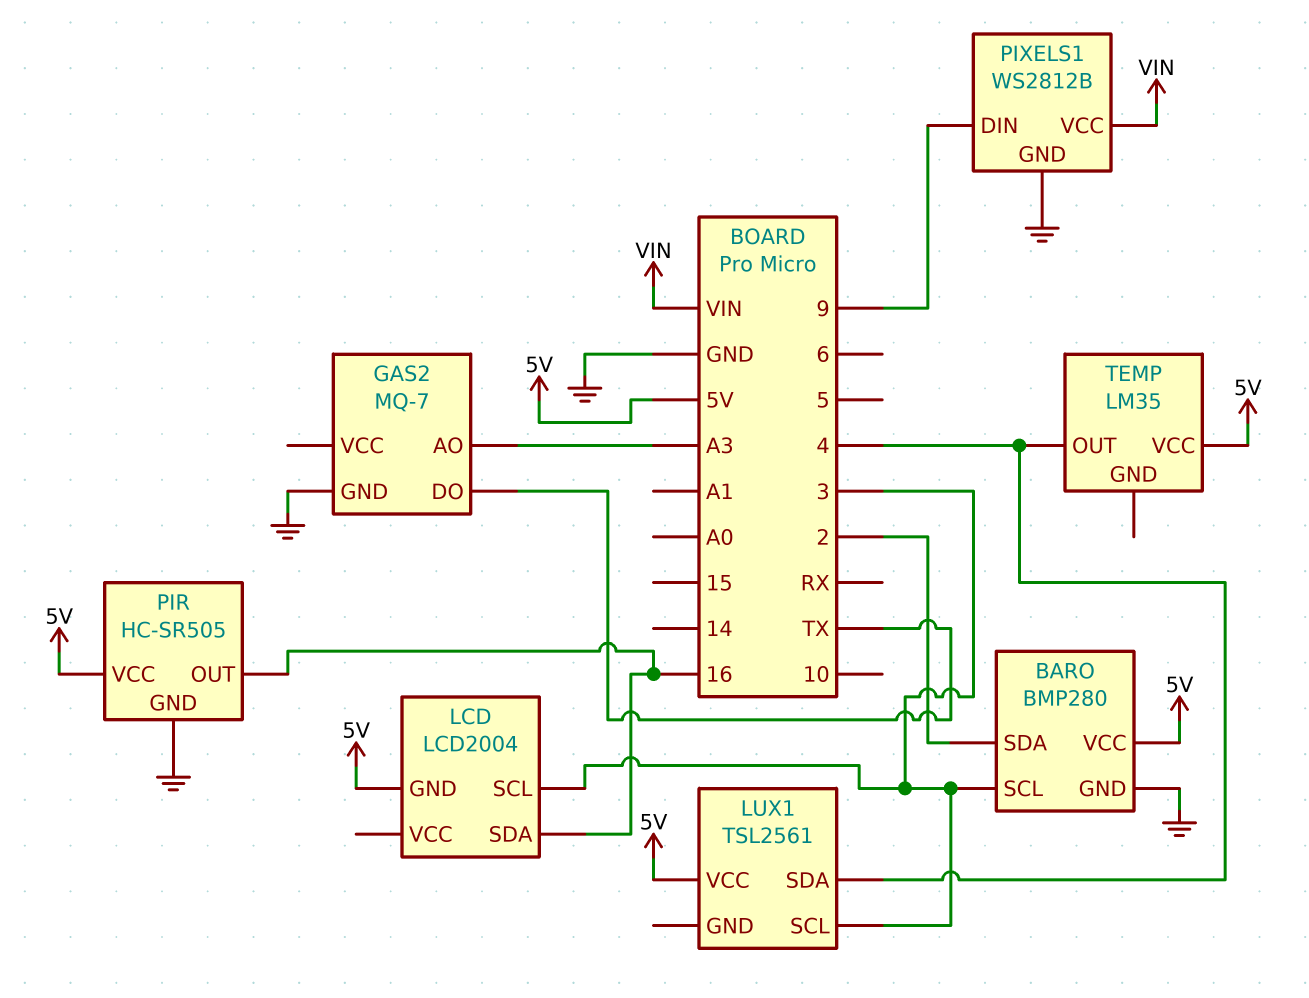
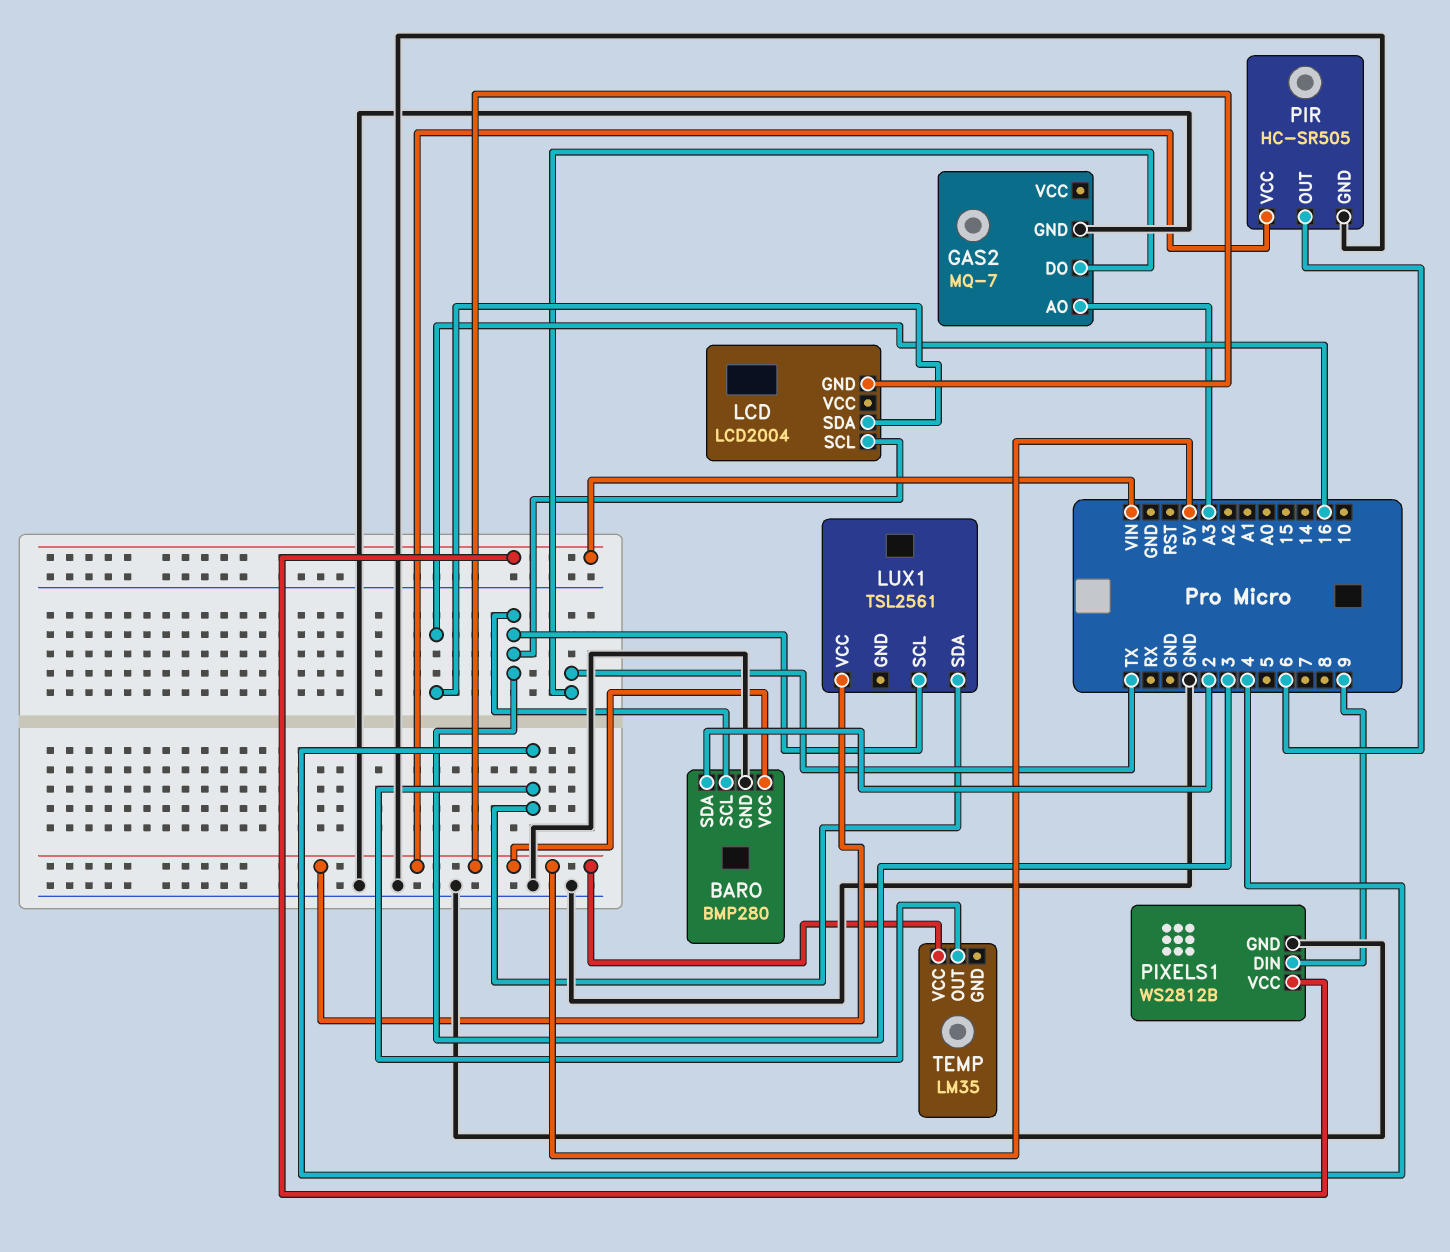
PIR pin OUT: 16 -> 6

